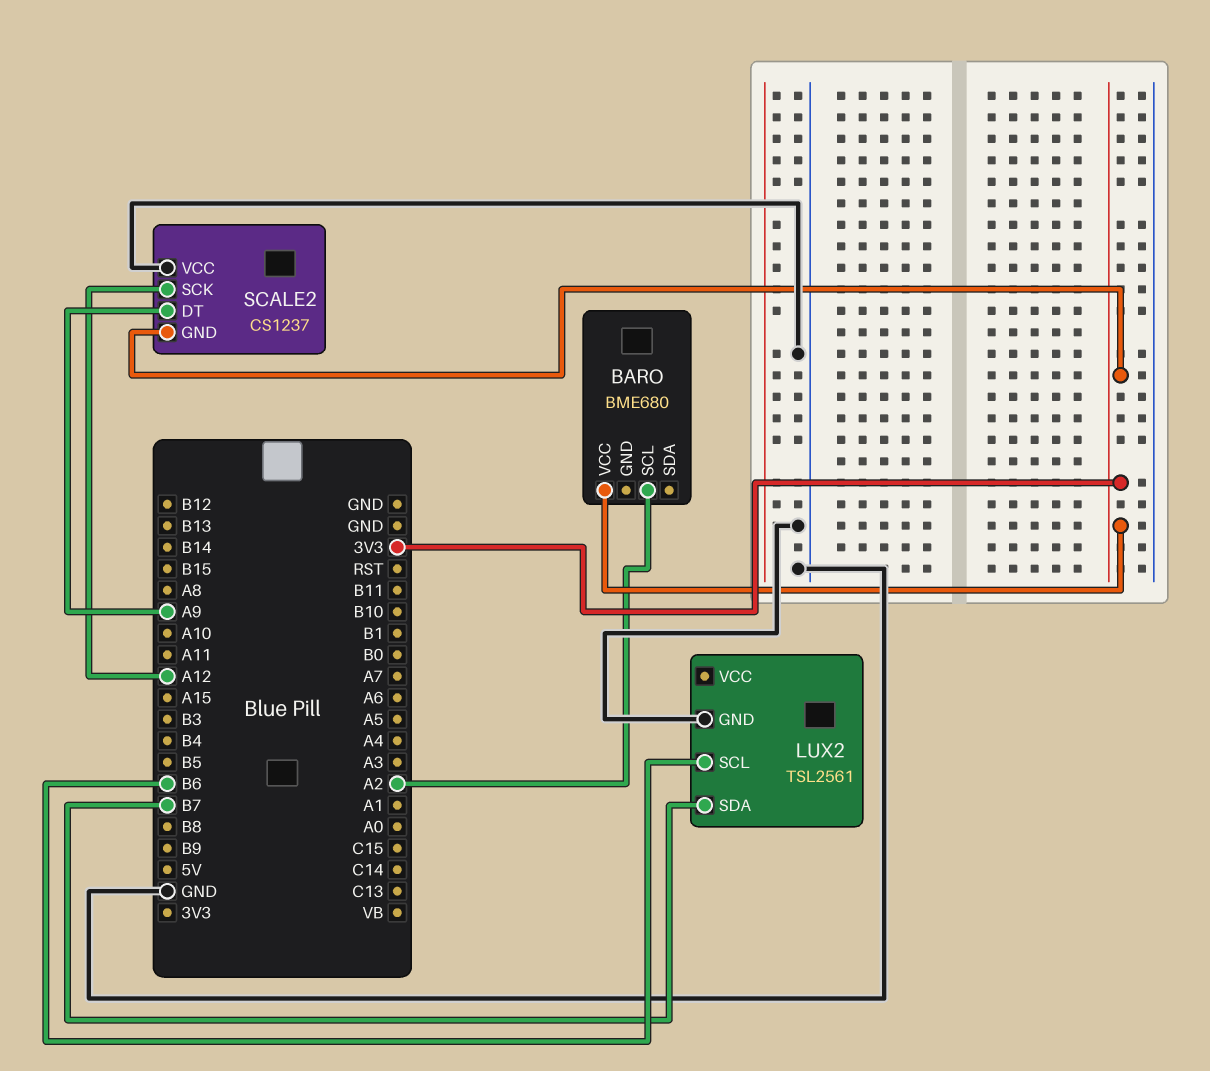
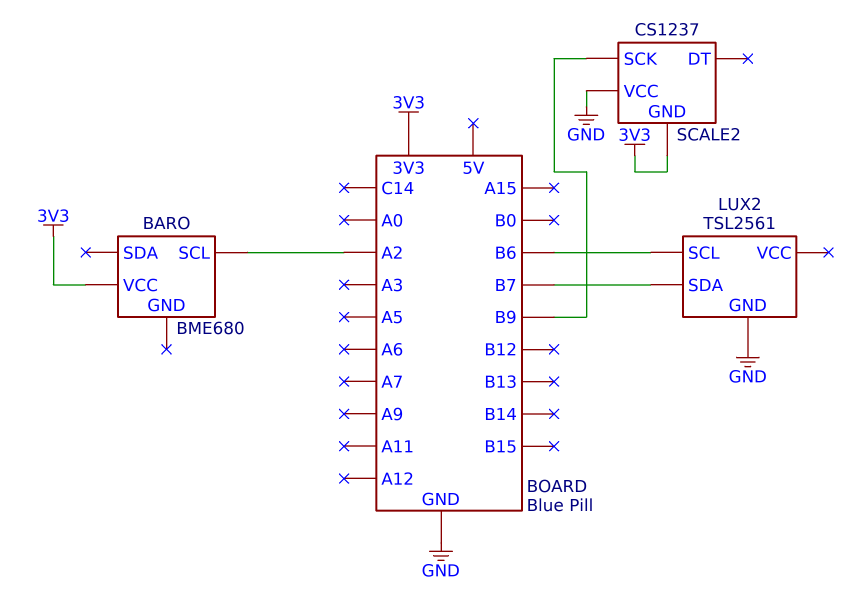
SCALE2 pin DT: A9 -> none
SCALE2 pin SCK: A12 -> B9

